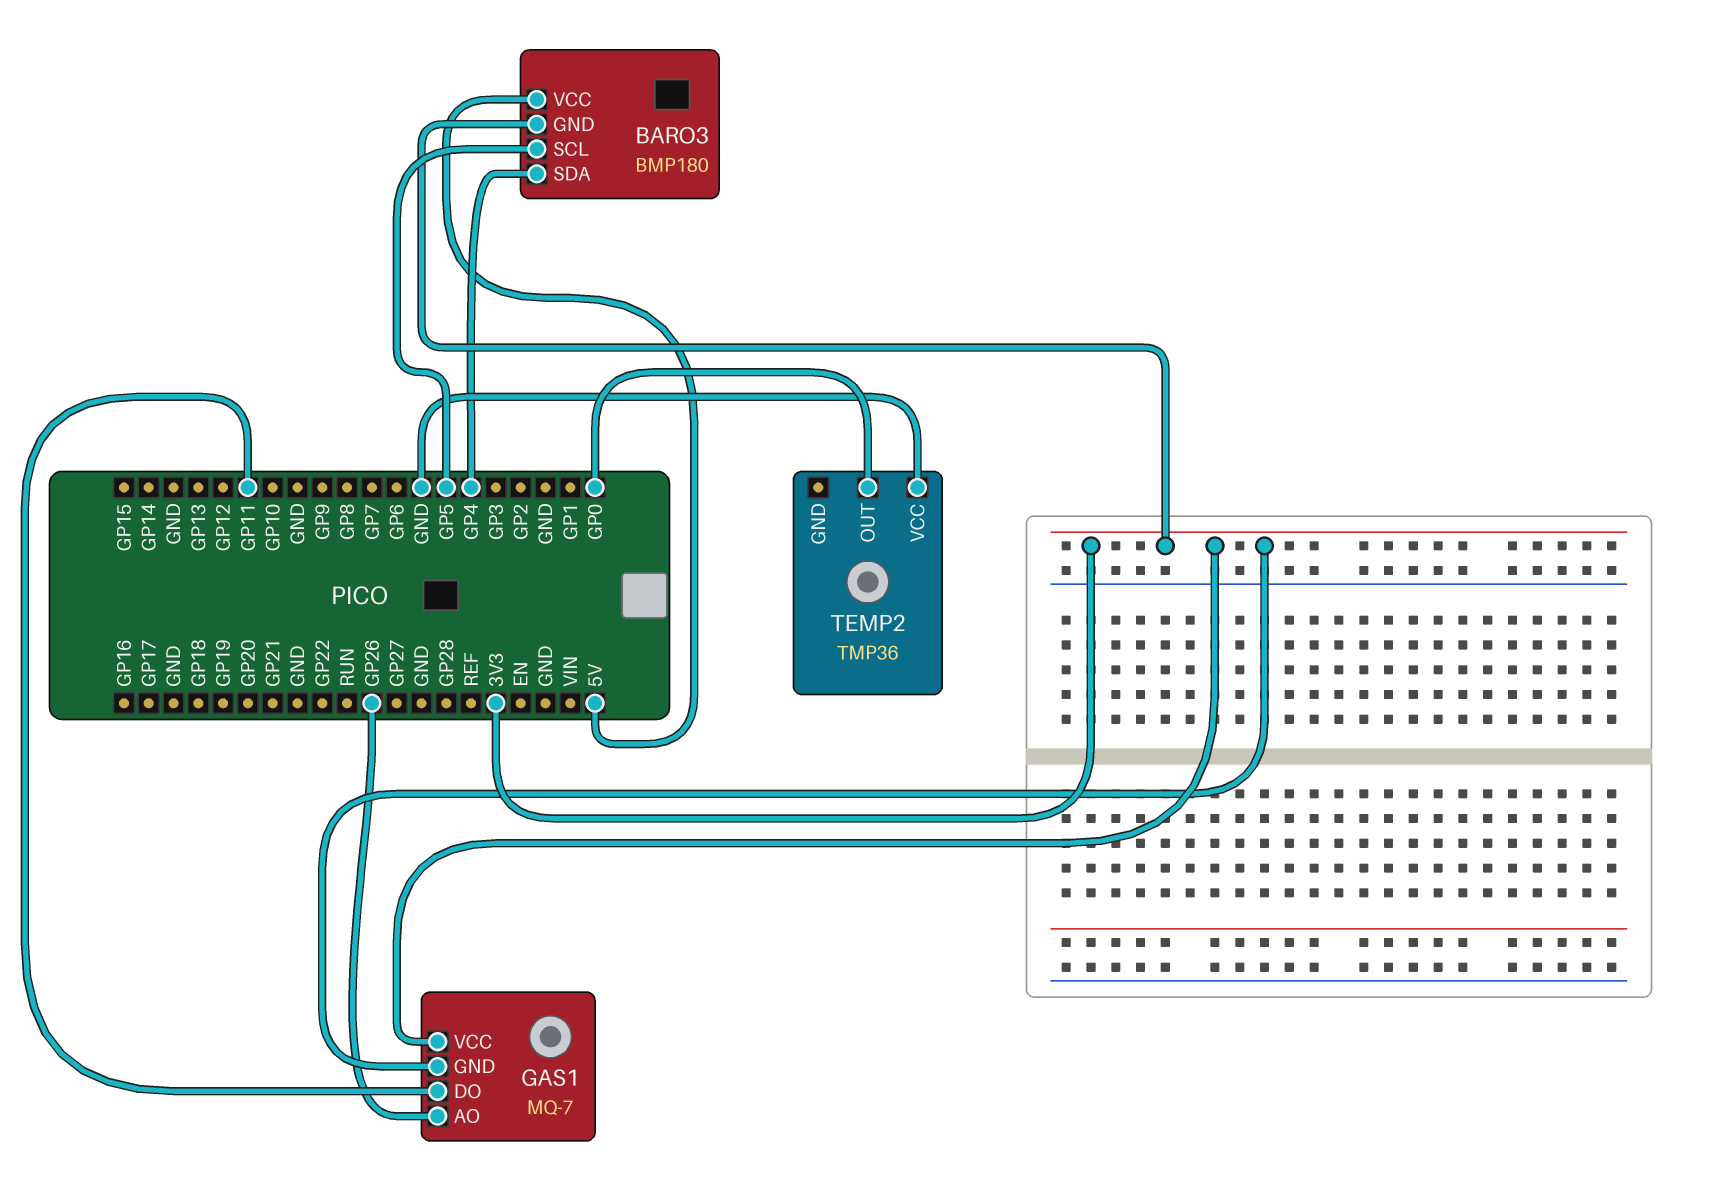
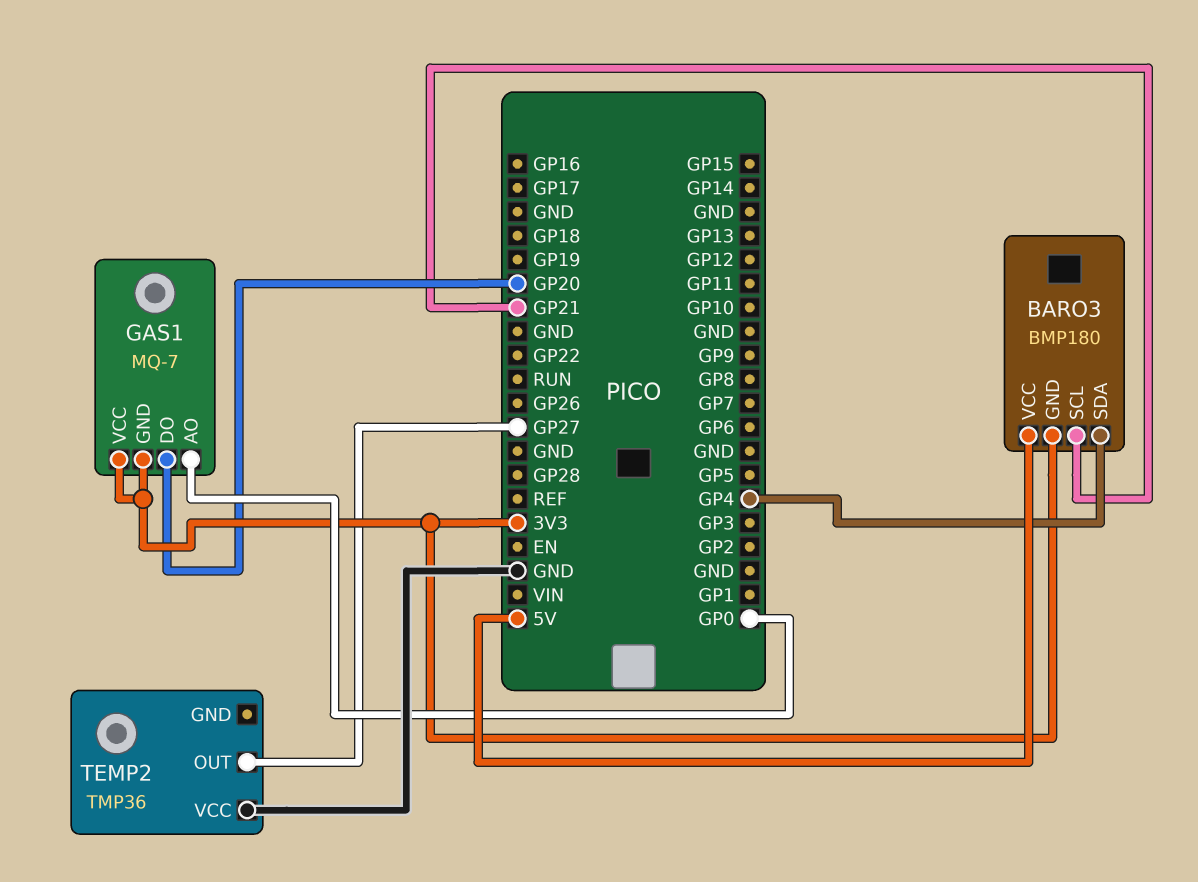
BARO3 pin SCL: GP5 -> GP21
GAS1 pin AO: GP26 -> GP0
GAS1 pin DO: GP11 -> GP20
TEMP2 pin OUT: GP0 -> GP27

